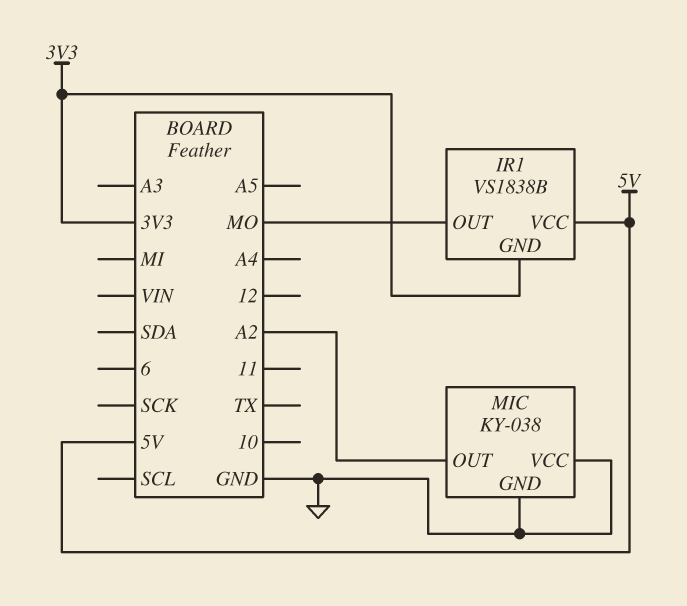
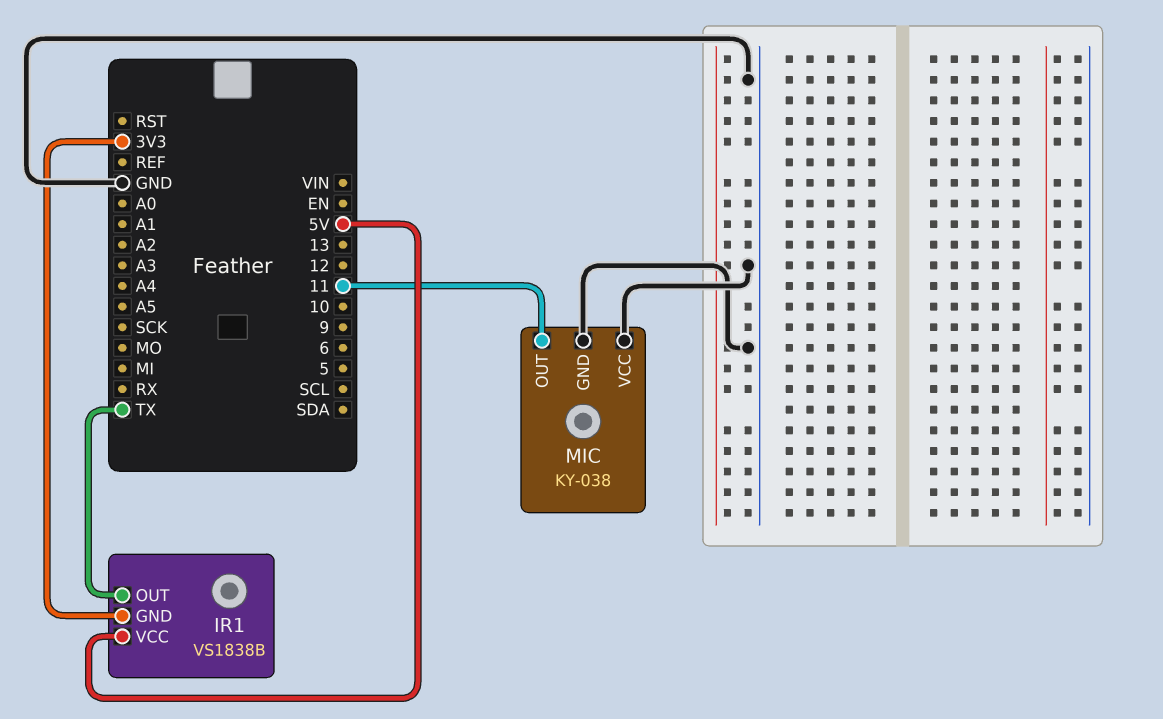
IR1 pin OUT: MO -> TX
MIC pin OUT: A2 -> 11

